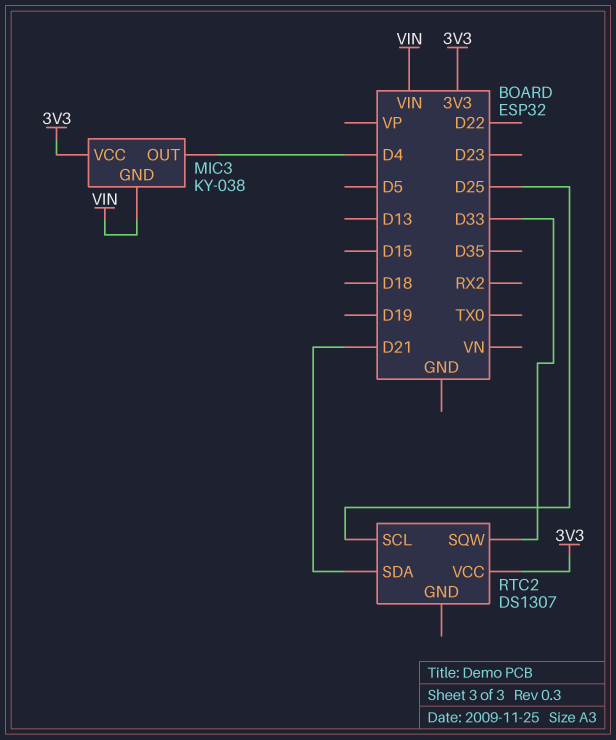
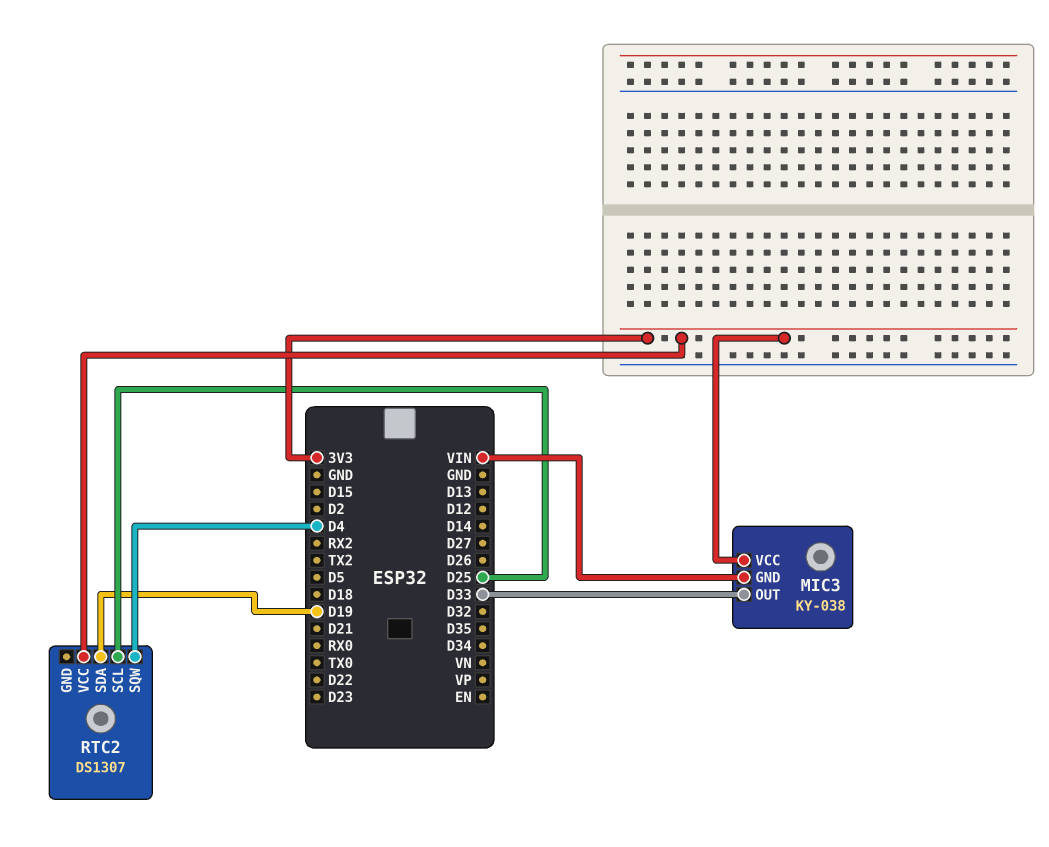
MIC3 pin OUT: D4 -> D33
RTC2 pin SDA: D21 -> D19
RTC2 pin SQW: D33 -> D4

